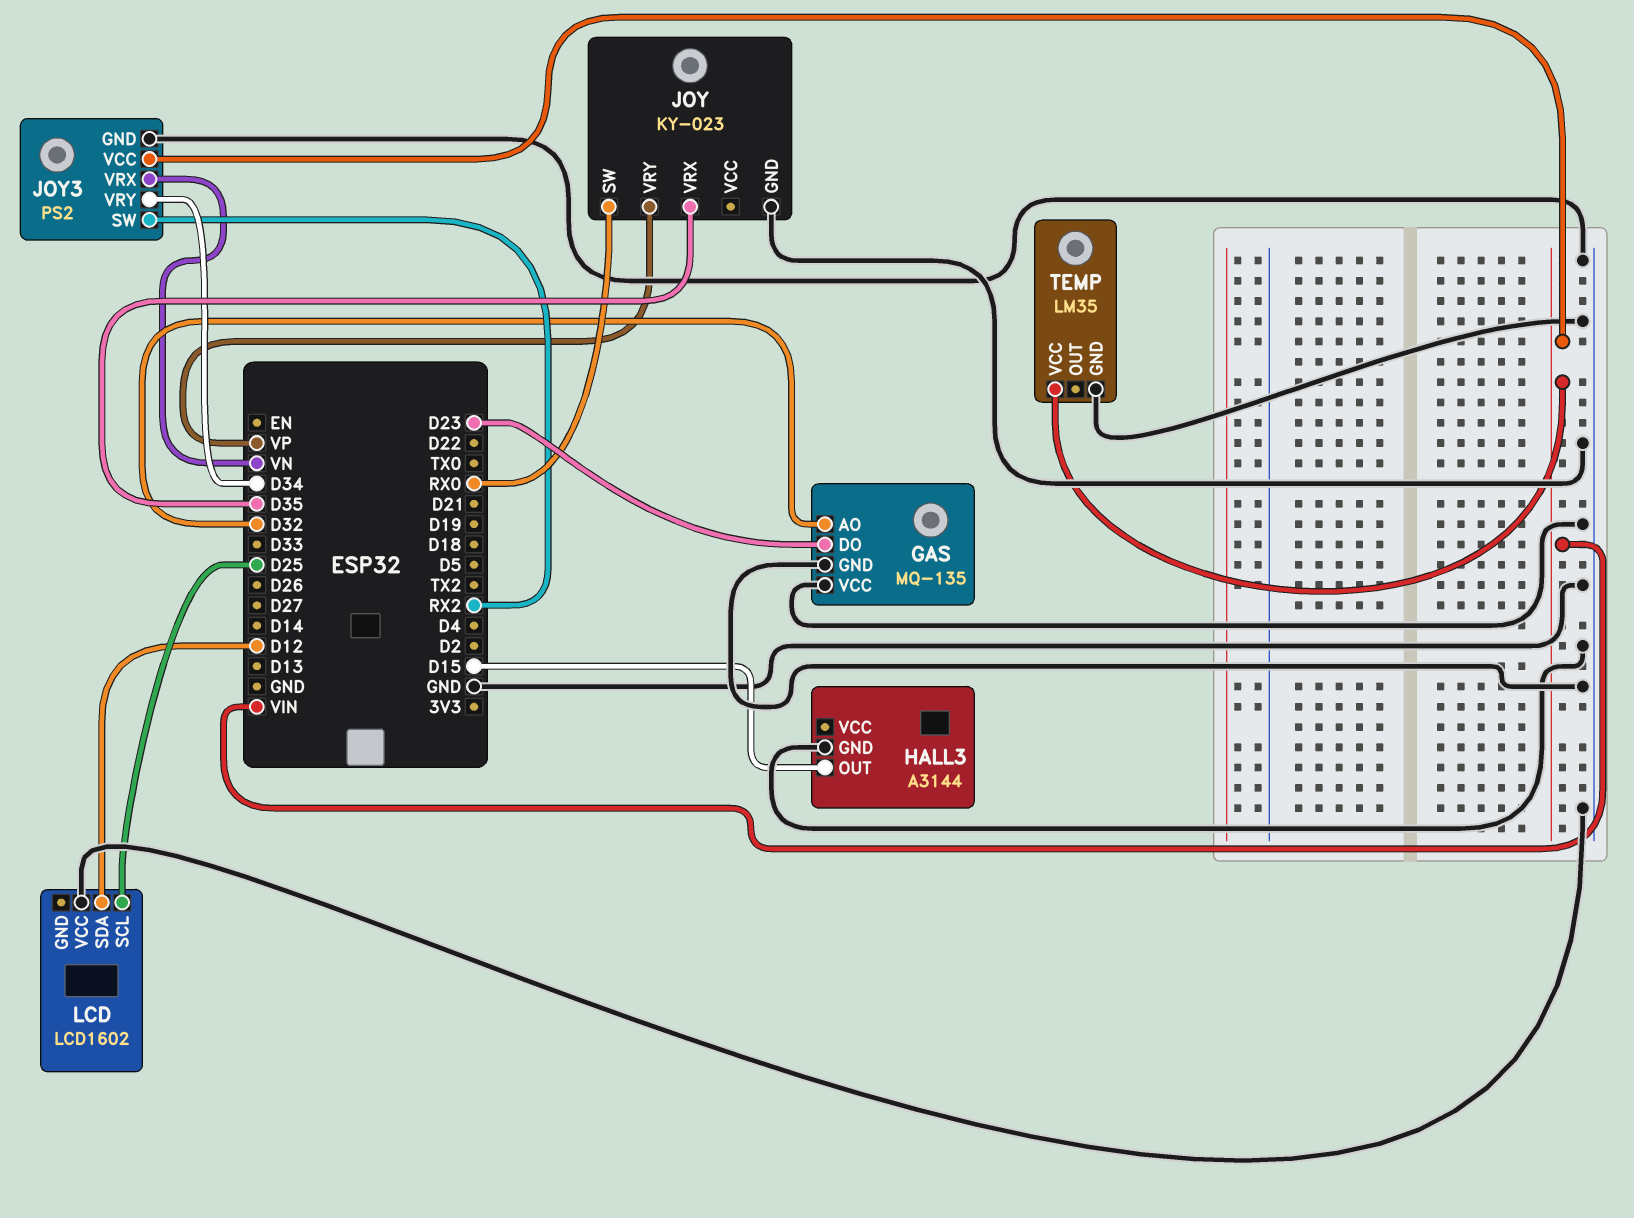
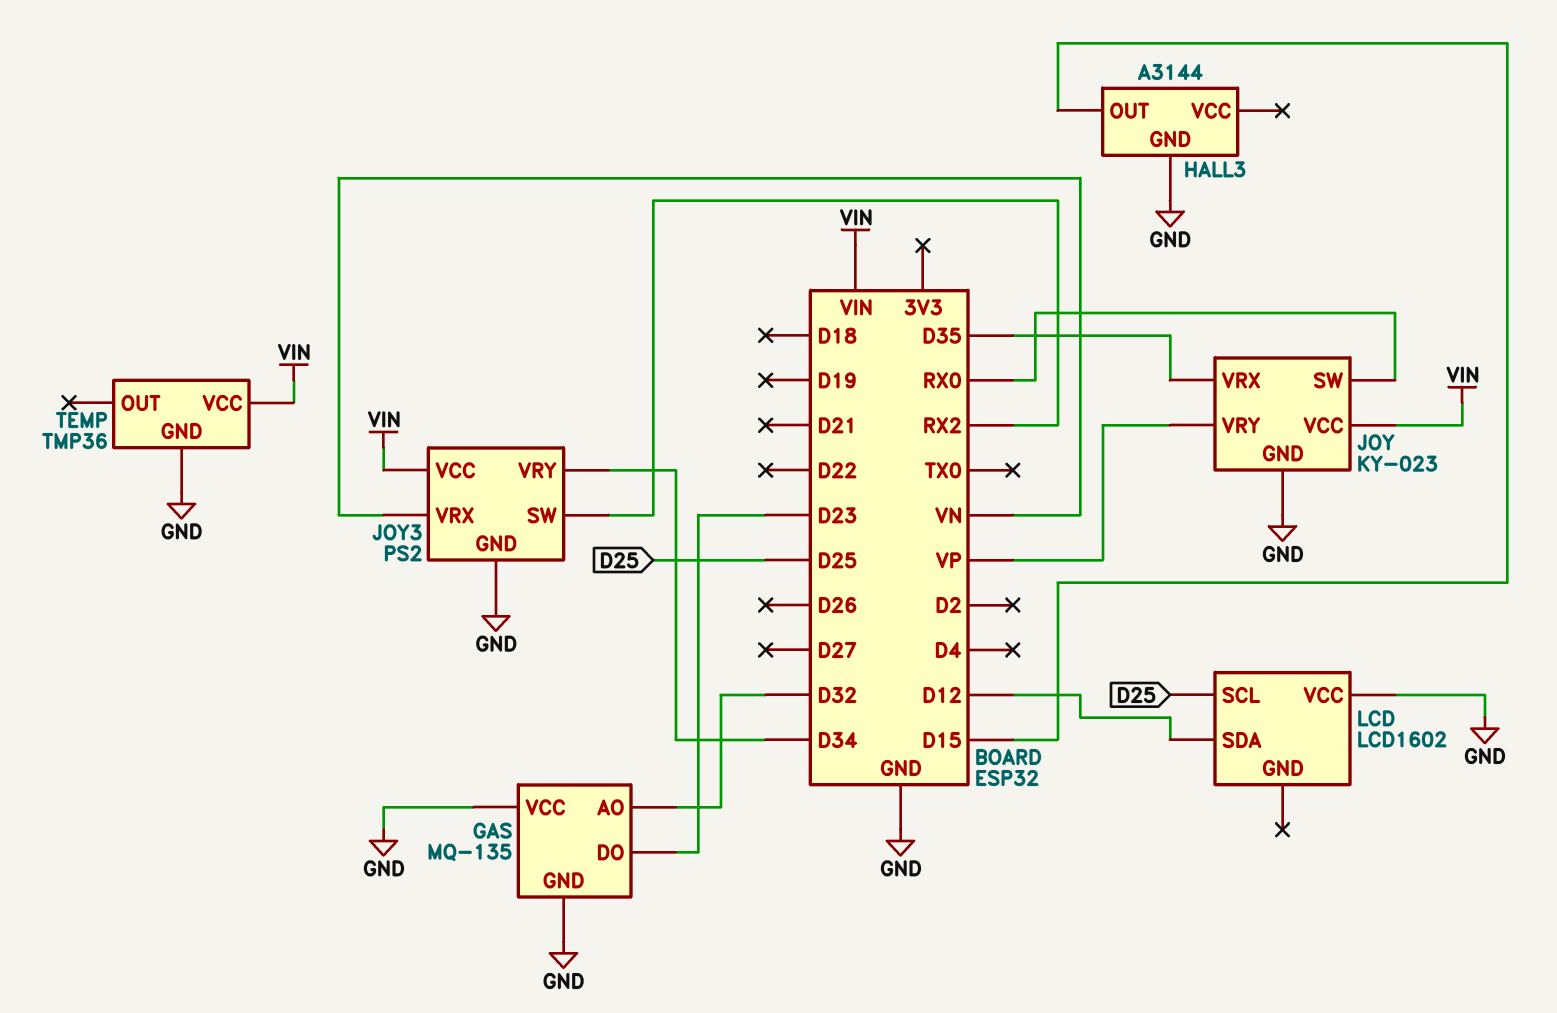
JOY pin VCC: none -> VIN
TEMP: LM35 -> TMP36

